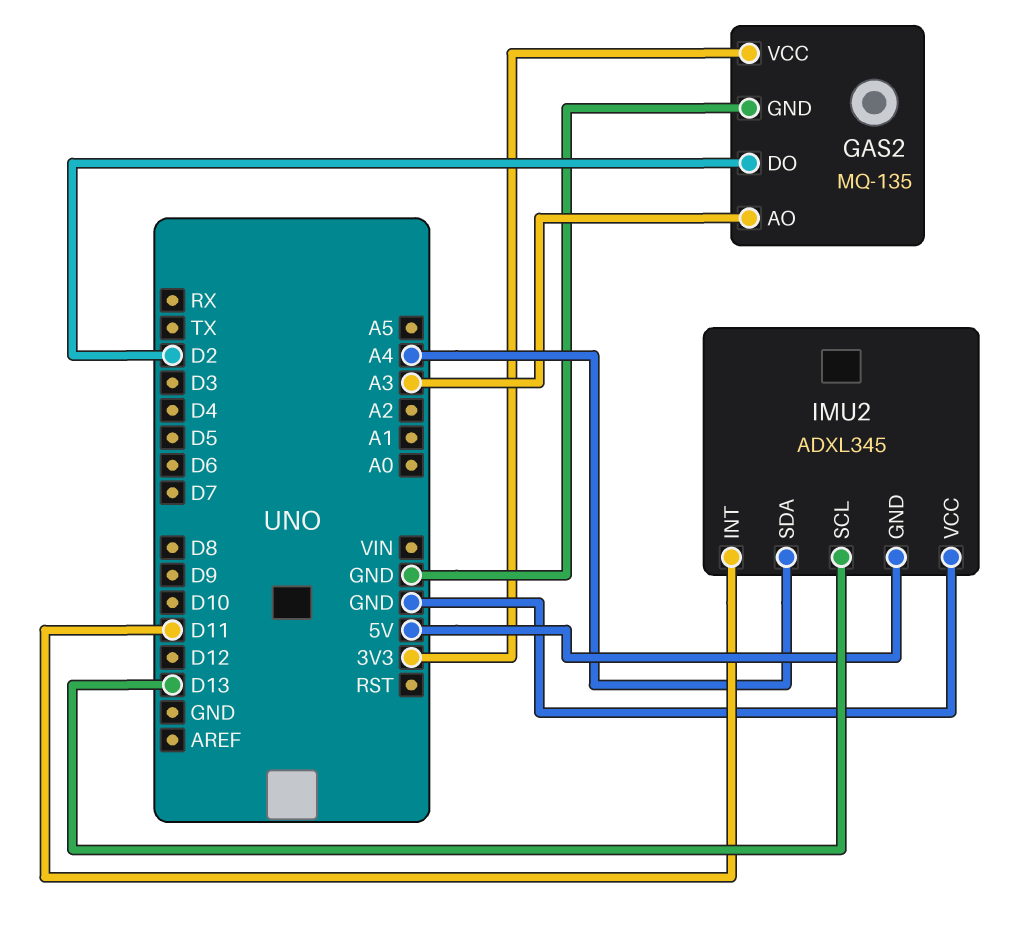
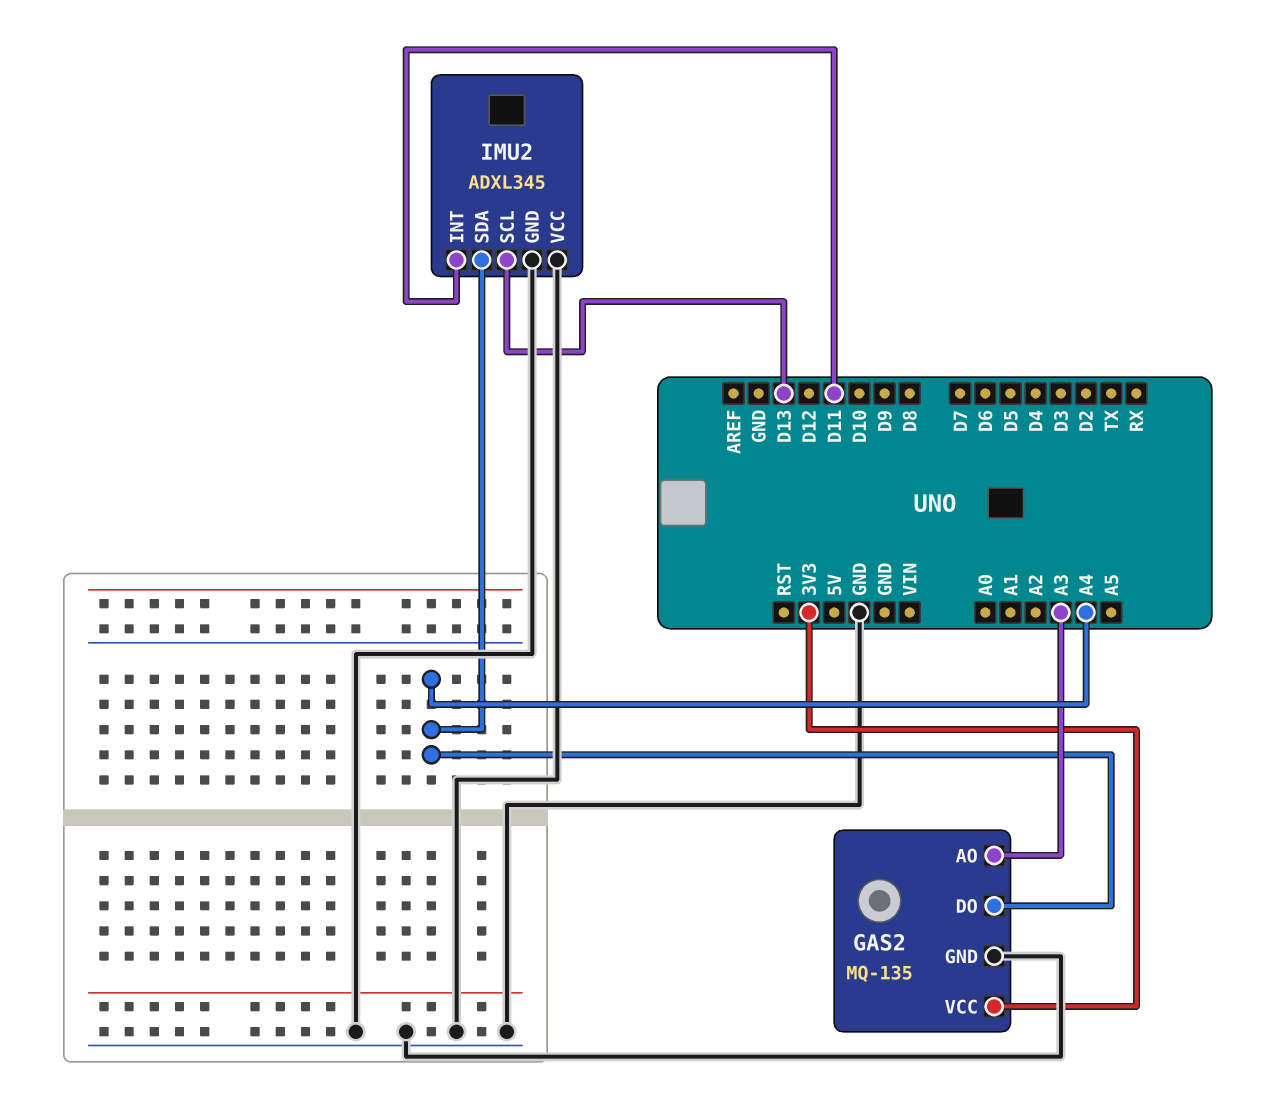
GAS2 pin DO: D2 -> A4
IMU2 pin GND: 5V -> GND

